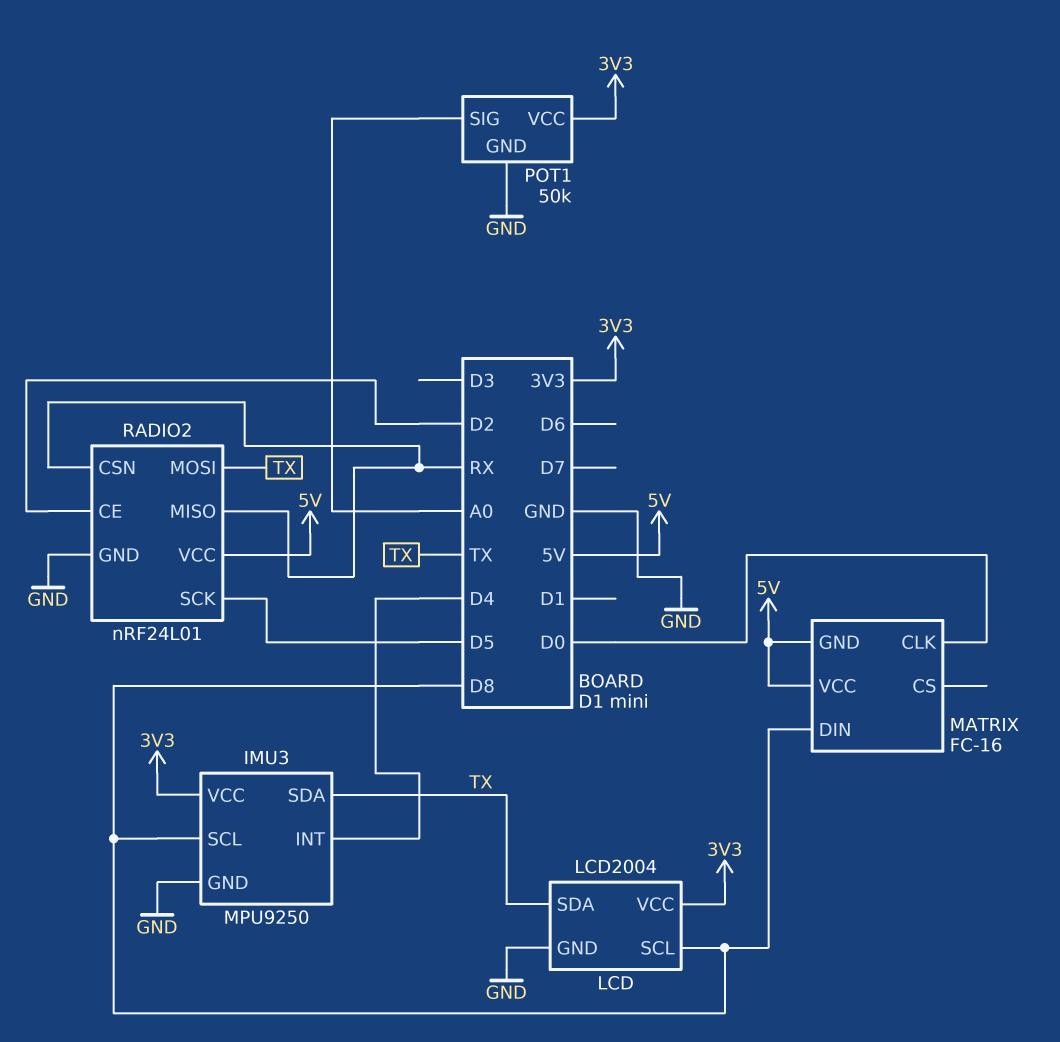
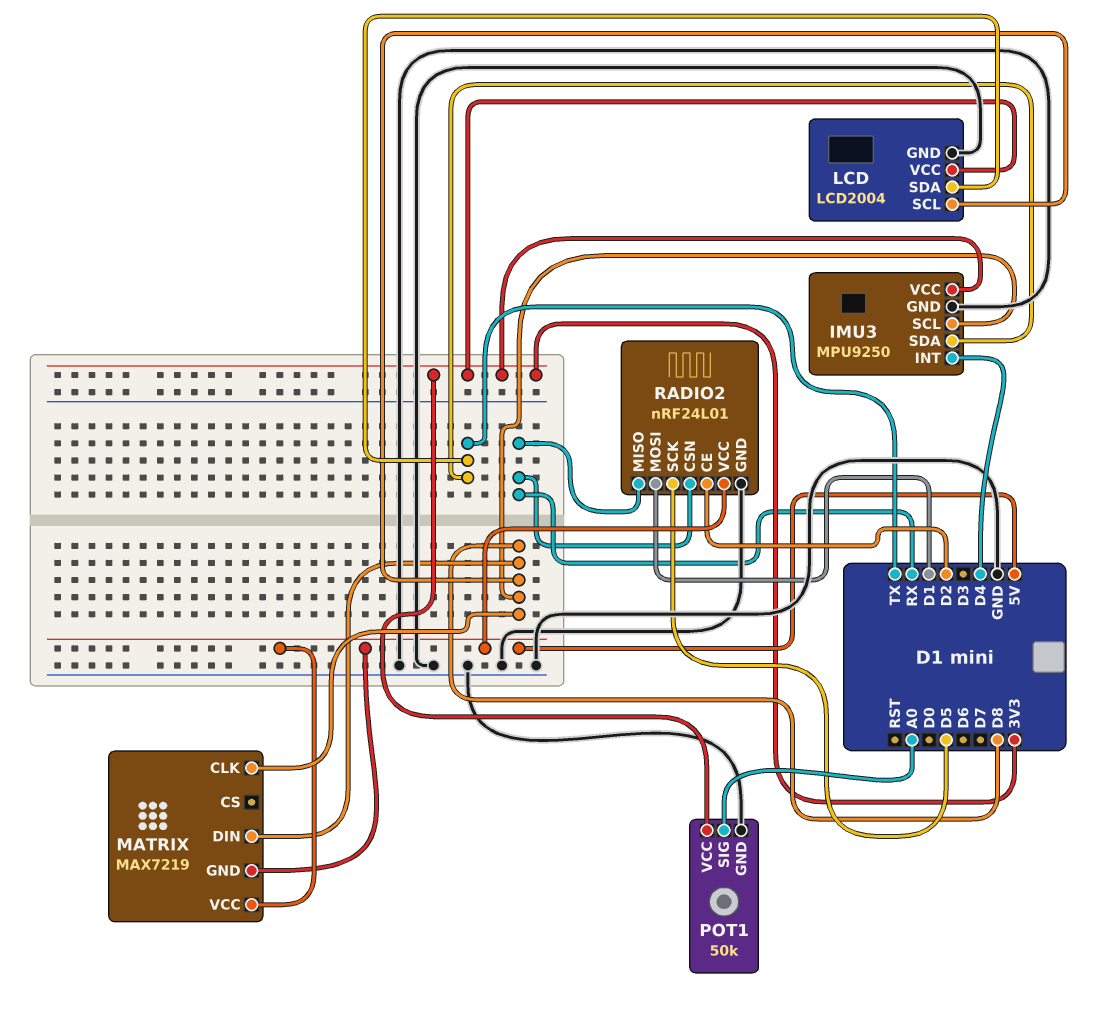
MATRIX: FC-16 -> MAX7219
MATRIX pin CLK: D0 -> D8
RADIO2 pin MOSI: TX -> D1

